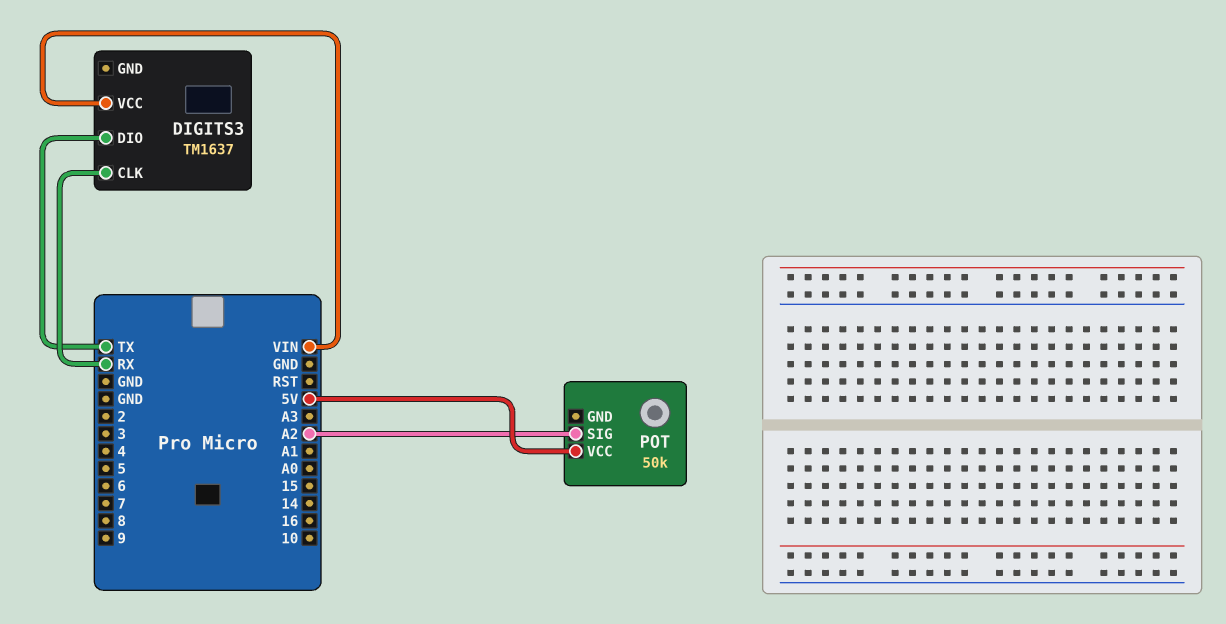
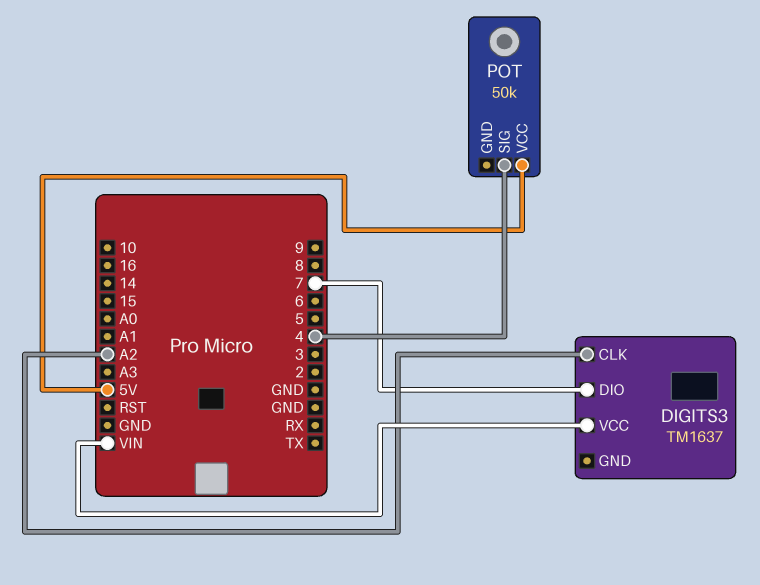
DIGITS3 pin CLK: RX -> A2
DIGITS3 pin DIO: TX -> 7
POT pin SIG: A2 -> 4

